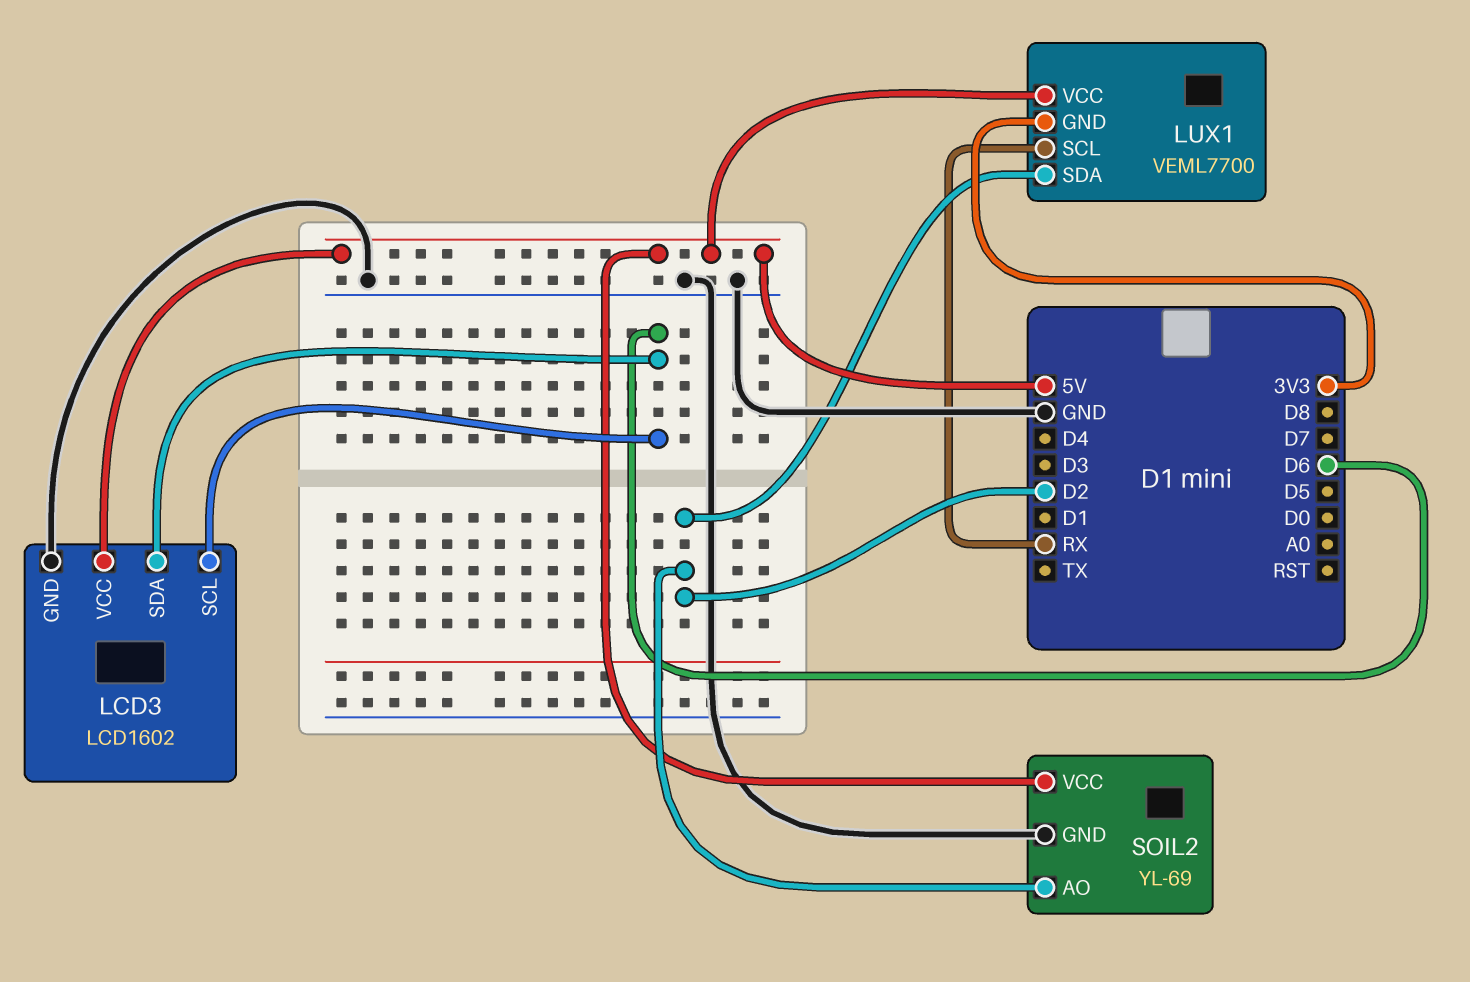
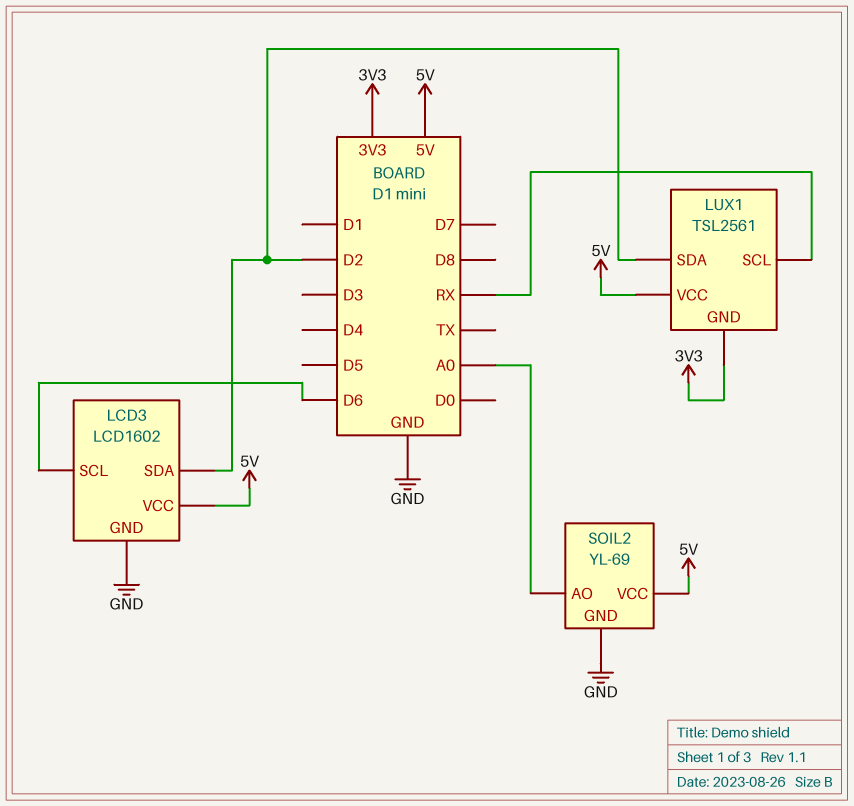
LCD3 pin SDA: D6 -> D2
LUX1: VEML7700 -> TSL2561
SOIL2 pin AO: D2 -> A0

